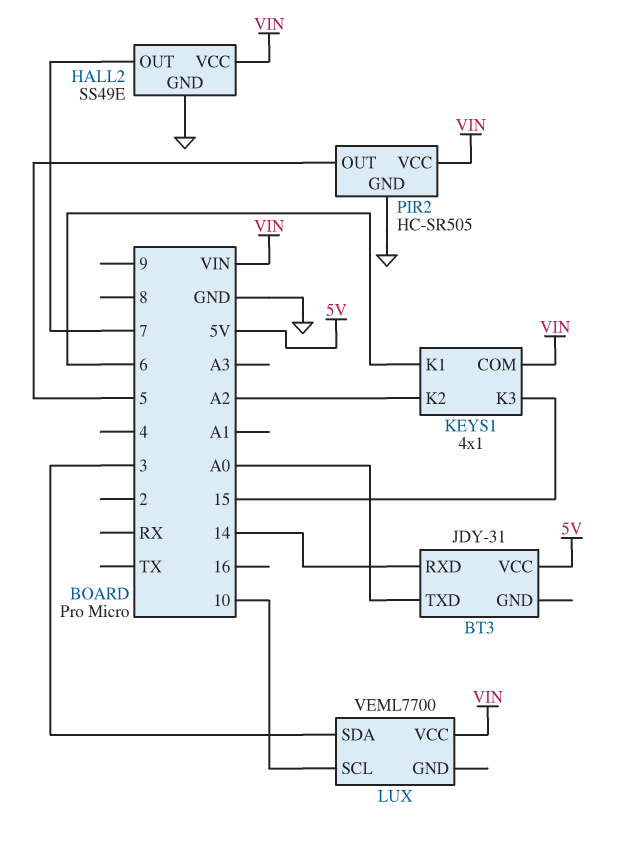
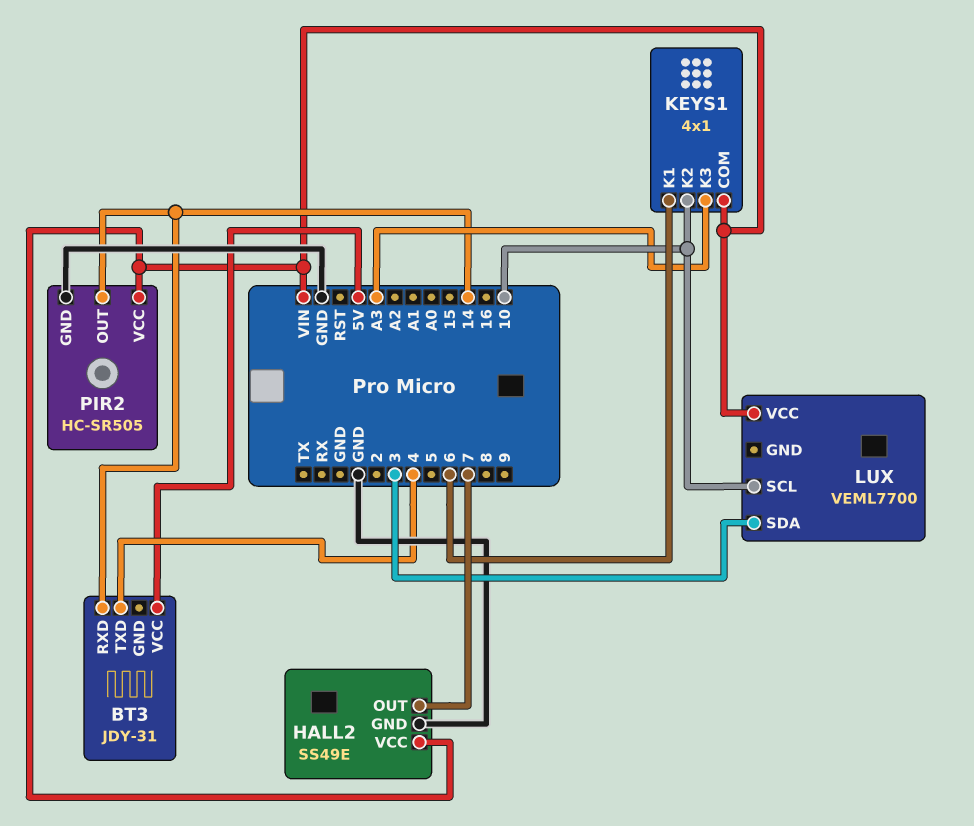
BT3 pin TXD: A0 -> 4
KEYS1 pin K2: A2 -> 10
KEYS1 pin K3: 15 -> A3
PIR2 pin OUT: 5 -> 14

